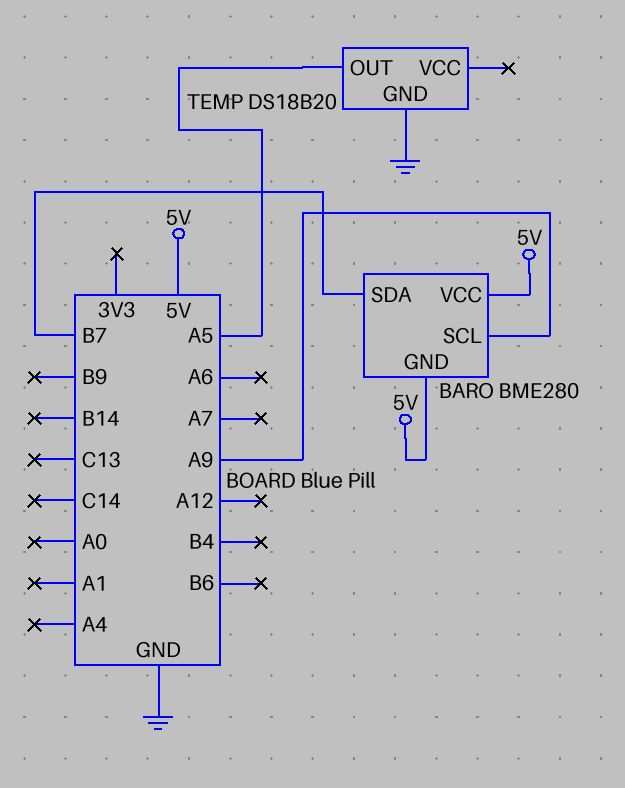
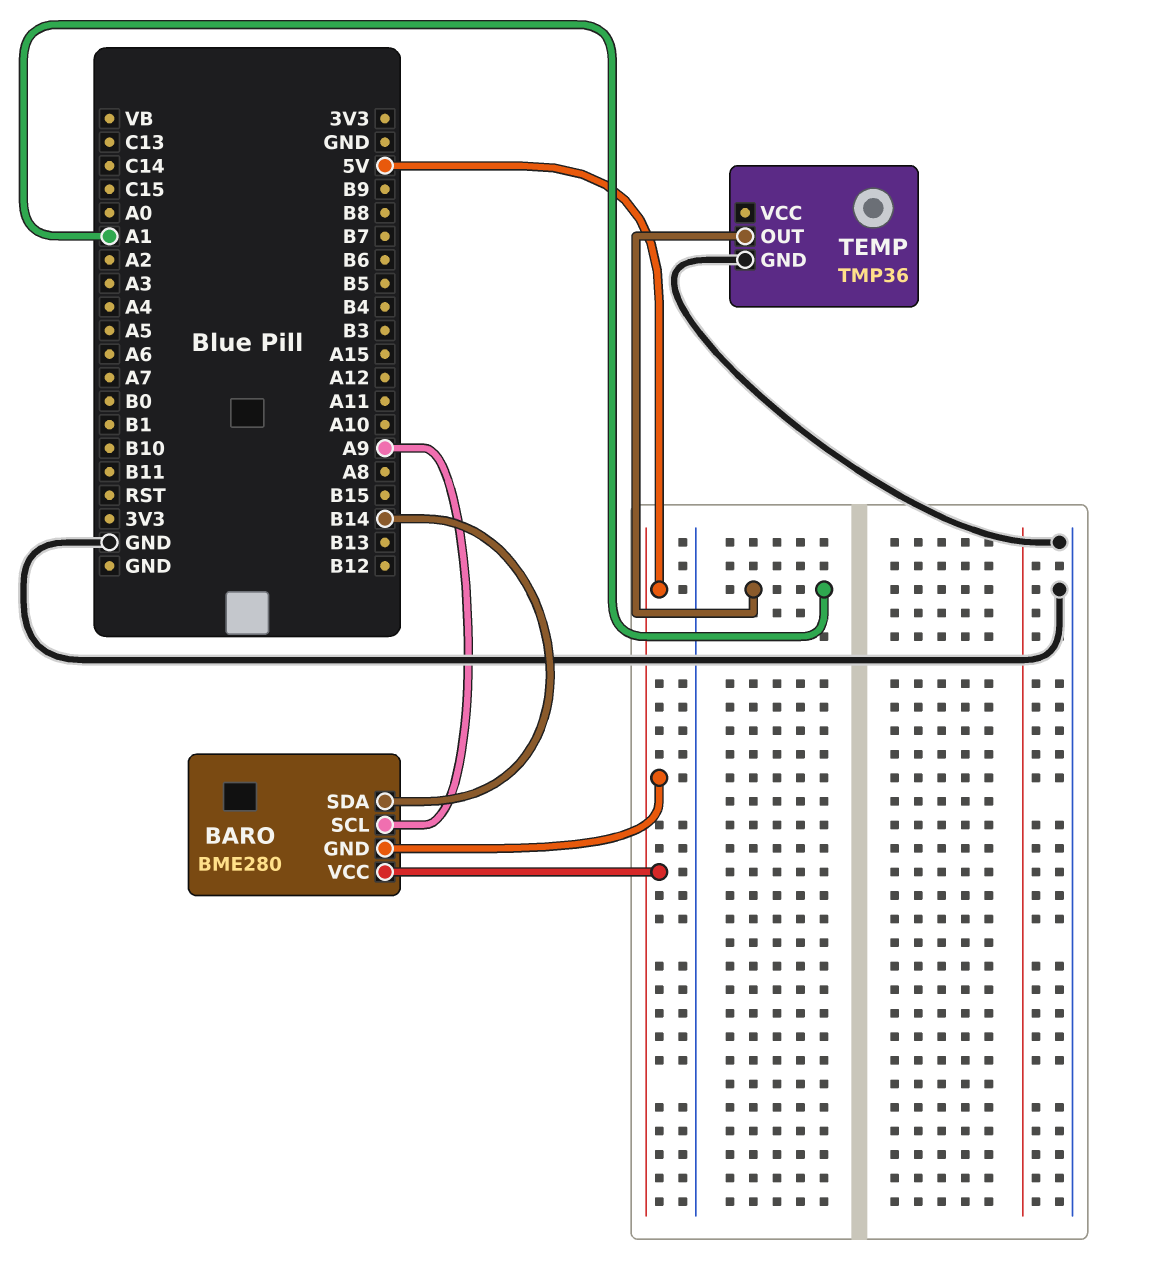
BARO pin SDA: B7 -> B14
TEMP: DS18B20 -> TMP36
TEMP pin OUT: A5 -> A1

